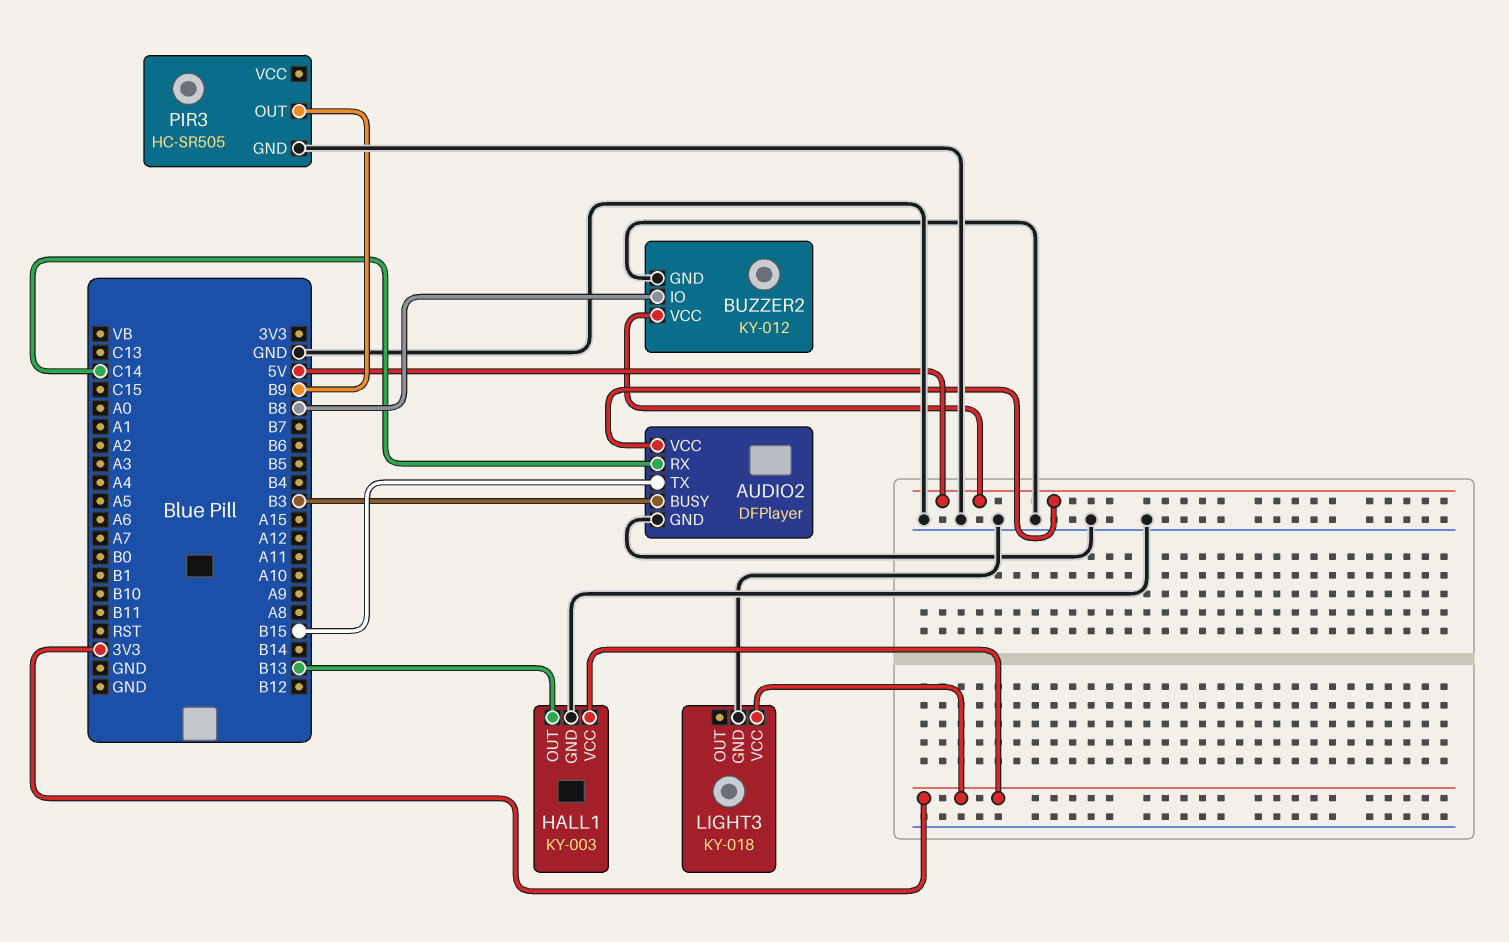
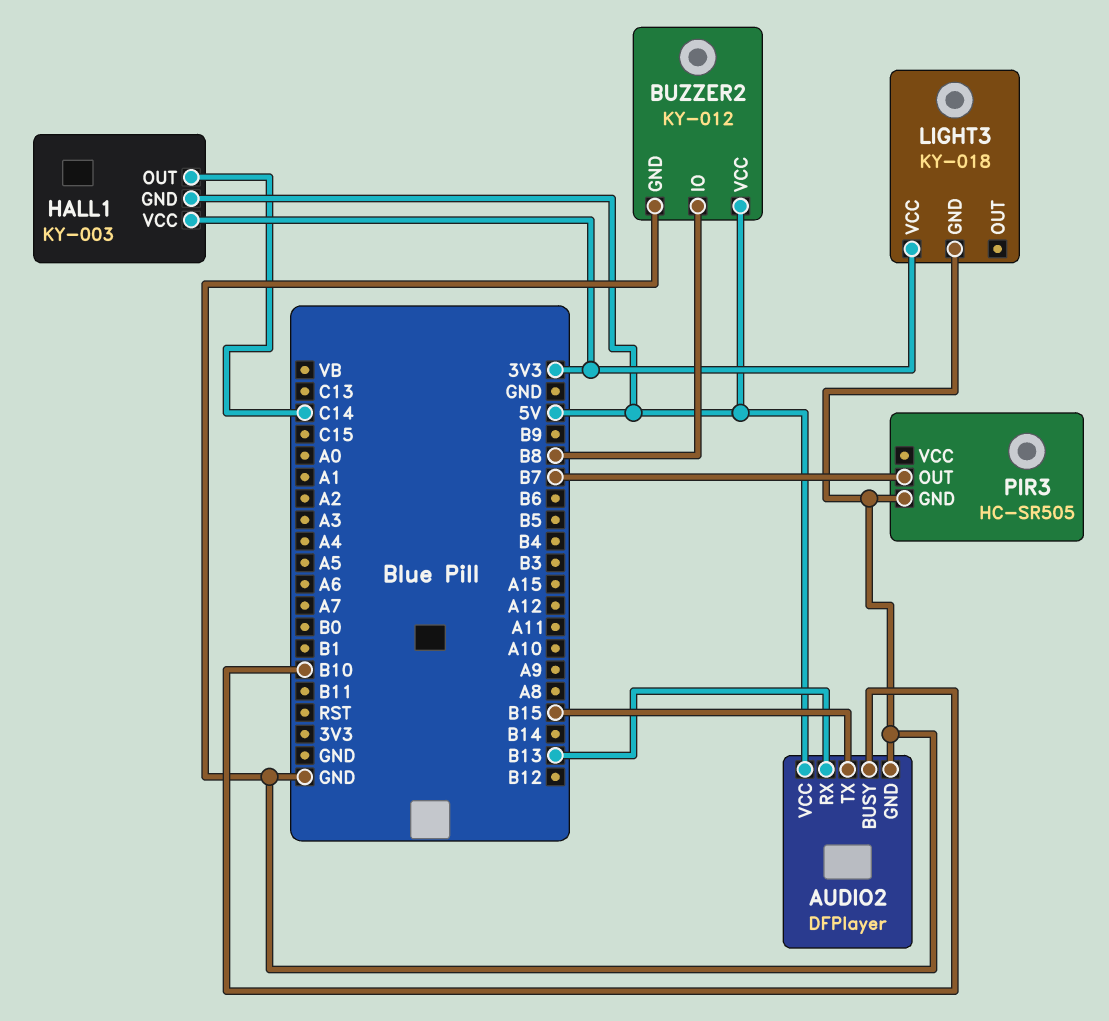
AUDIO2 pin BUSY: B3 -> B10
AUDIO2 pin RX: C14 -> B13
HALL1 pin GND: GND -> 5V
HALL1 pin OUT: B13 -> C14
PIR3 pin OUT: B9 -> B7

